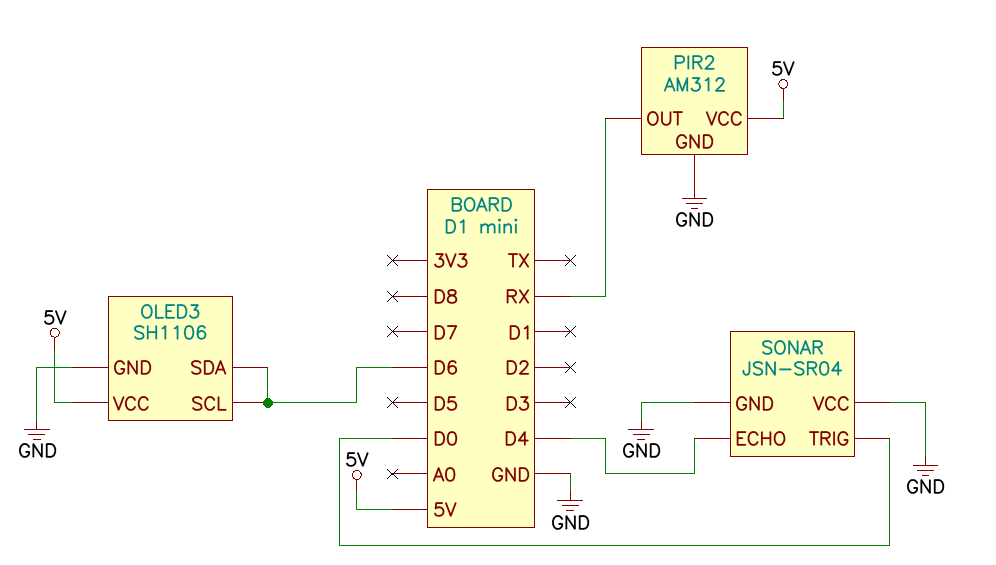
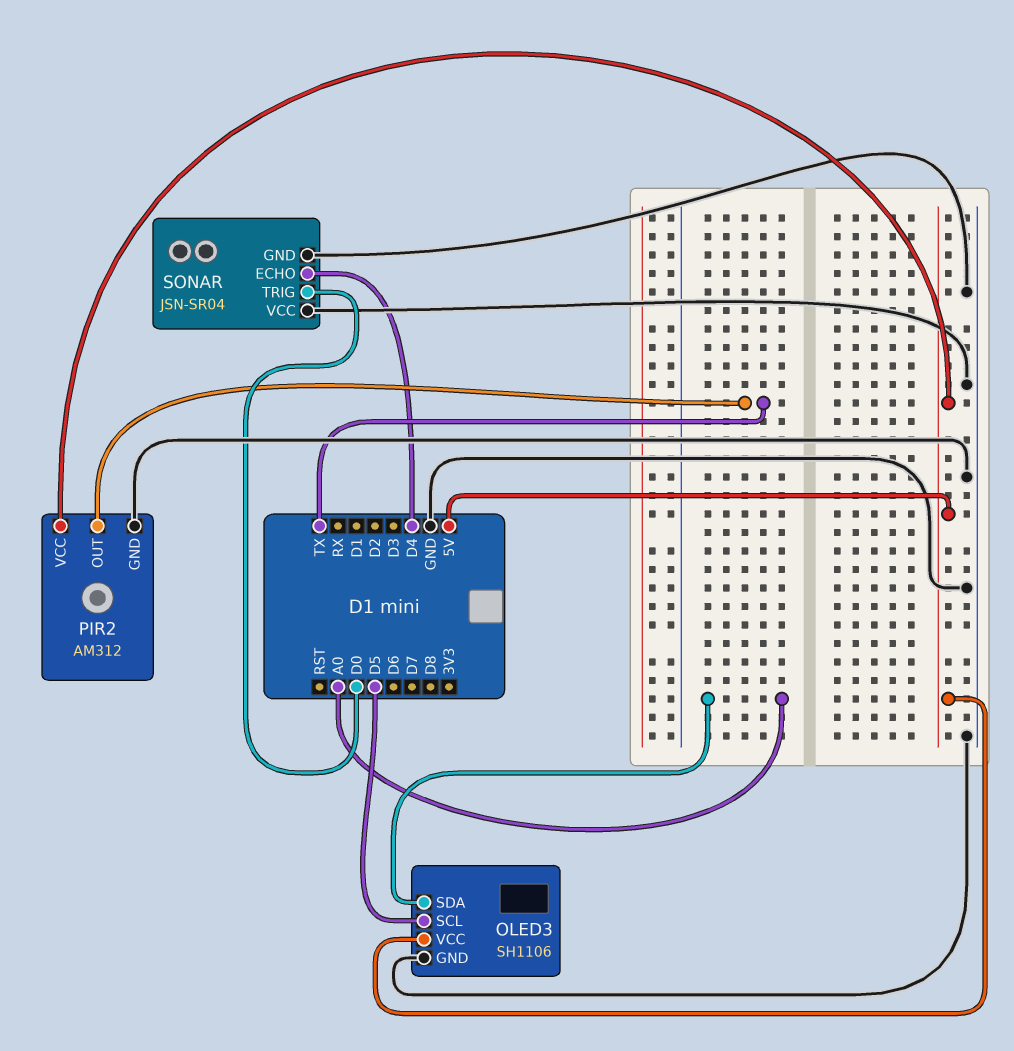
OLED3 pin SCL: D6 -> D5
OLED3 pin SDA: D6 -> A0
PIR2 pin OUT: RX -> TX

